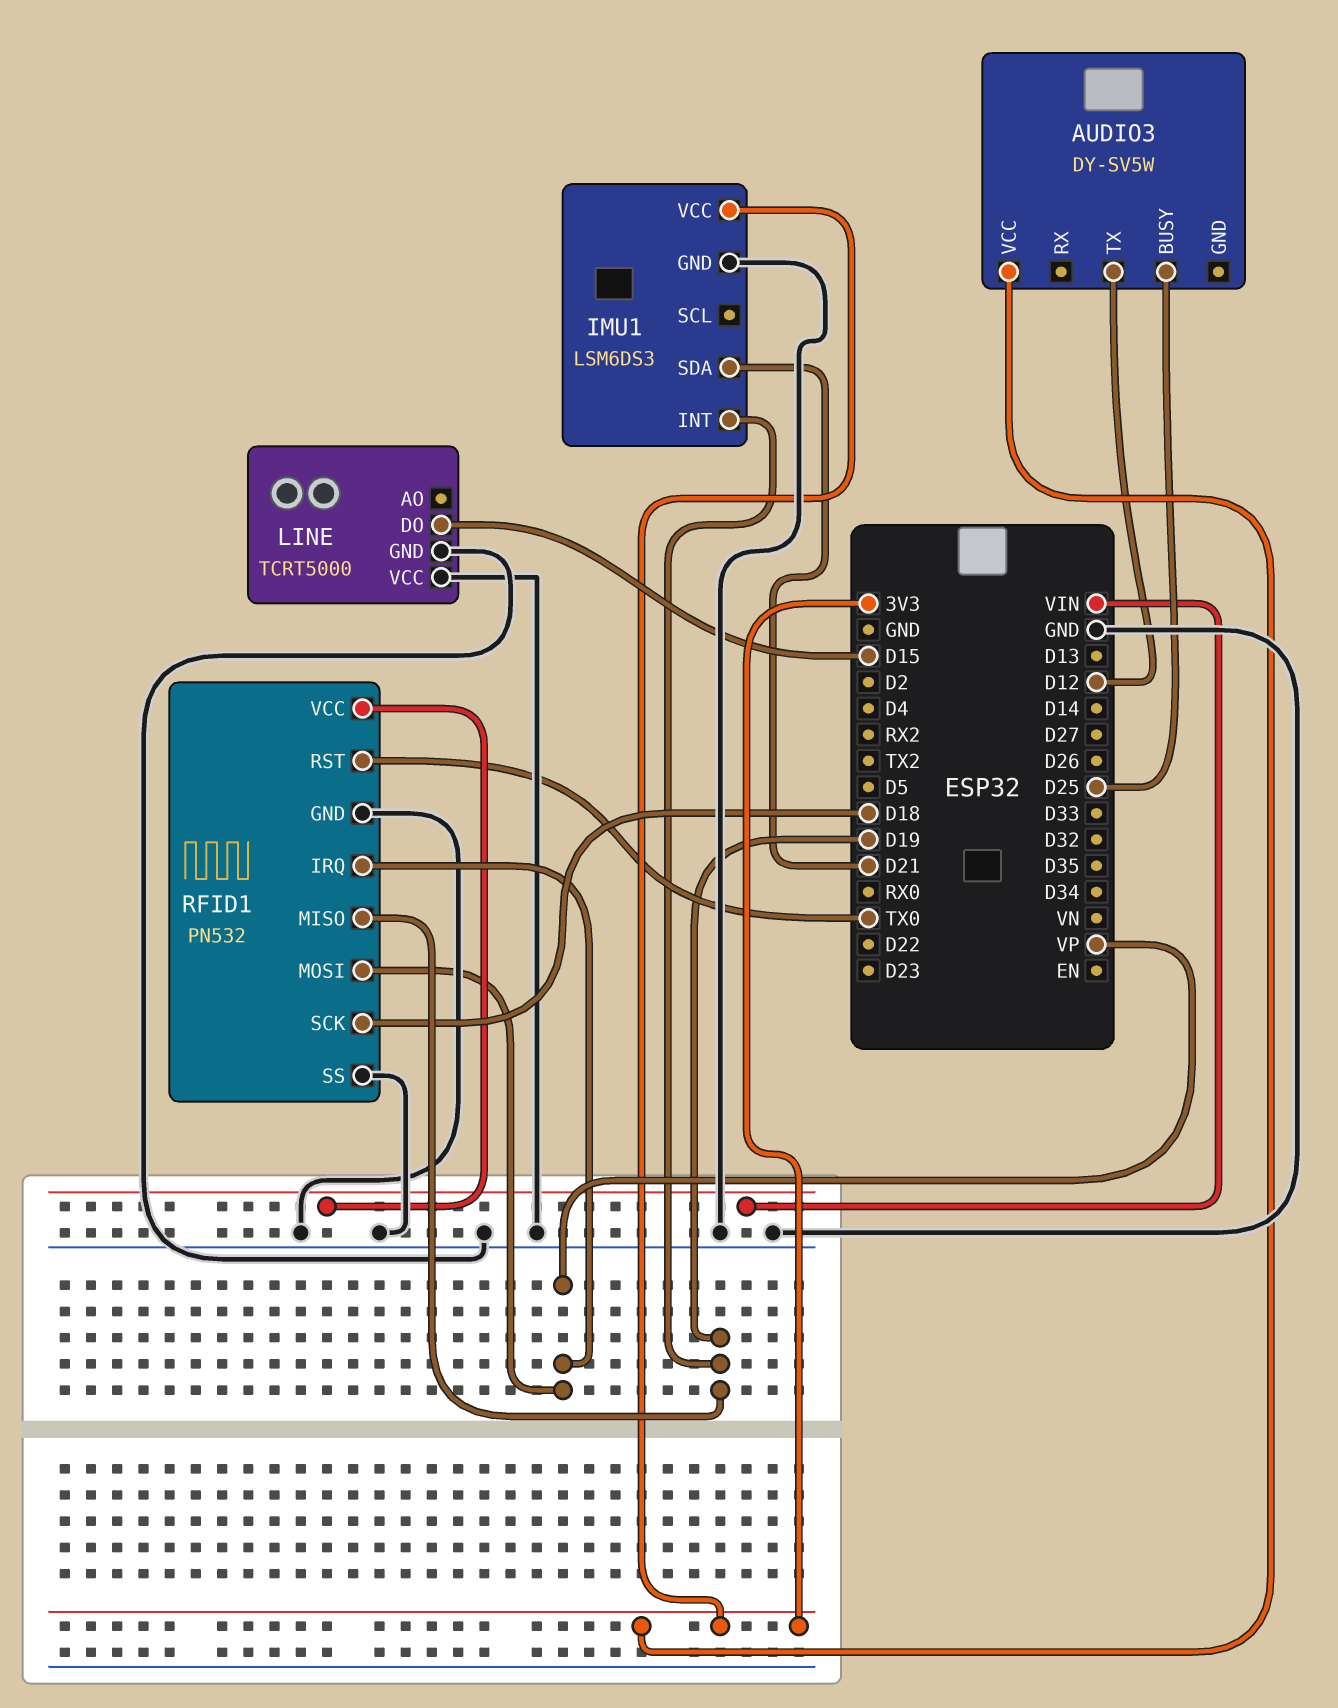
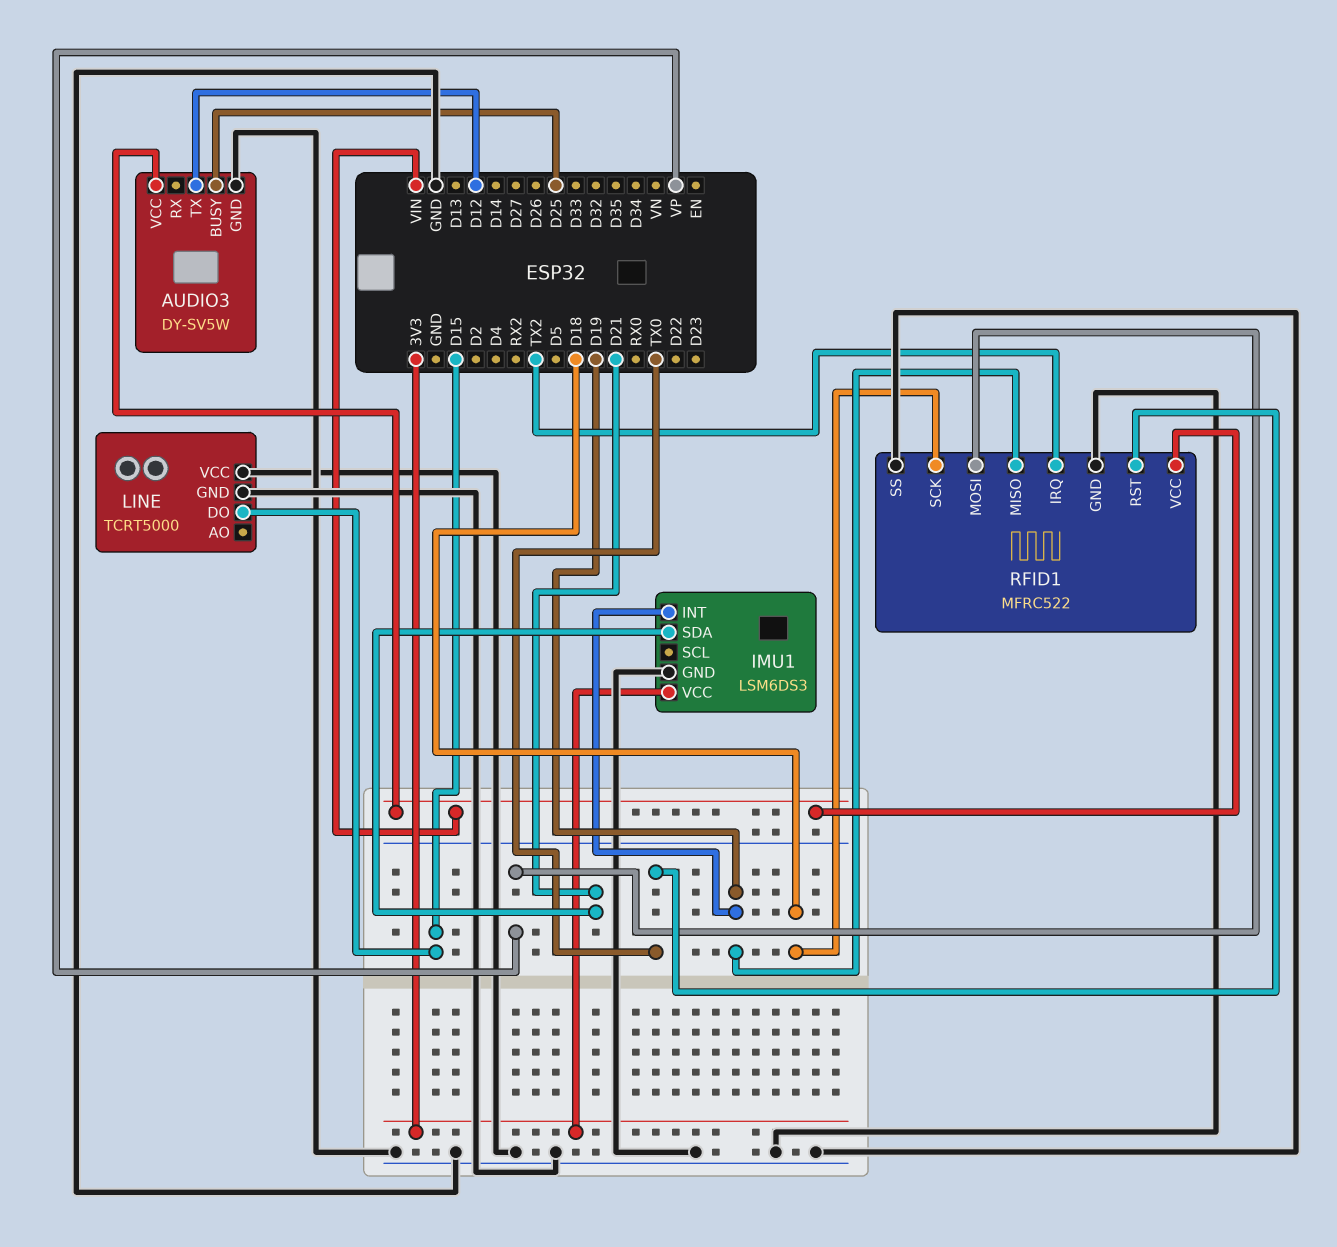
AUDIO3 pin GND: none -> GND
AUDIO3 pin VCC: 3V3 -> VIN
RFID1: PN532 -> MFRC522
RFID1 pin IRQ: VP -> TX2

